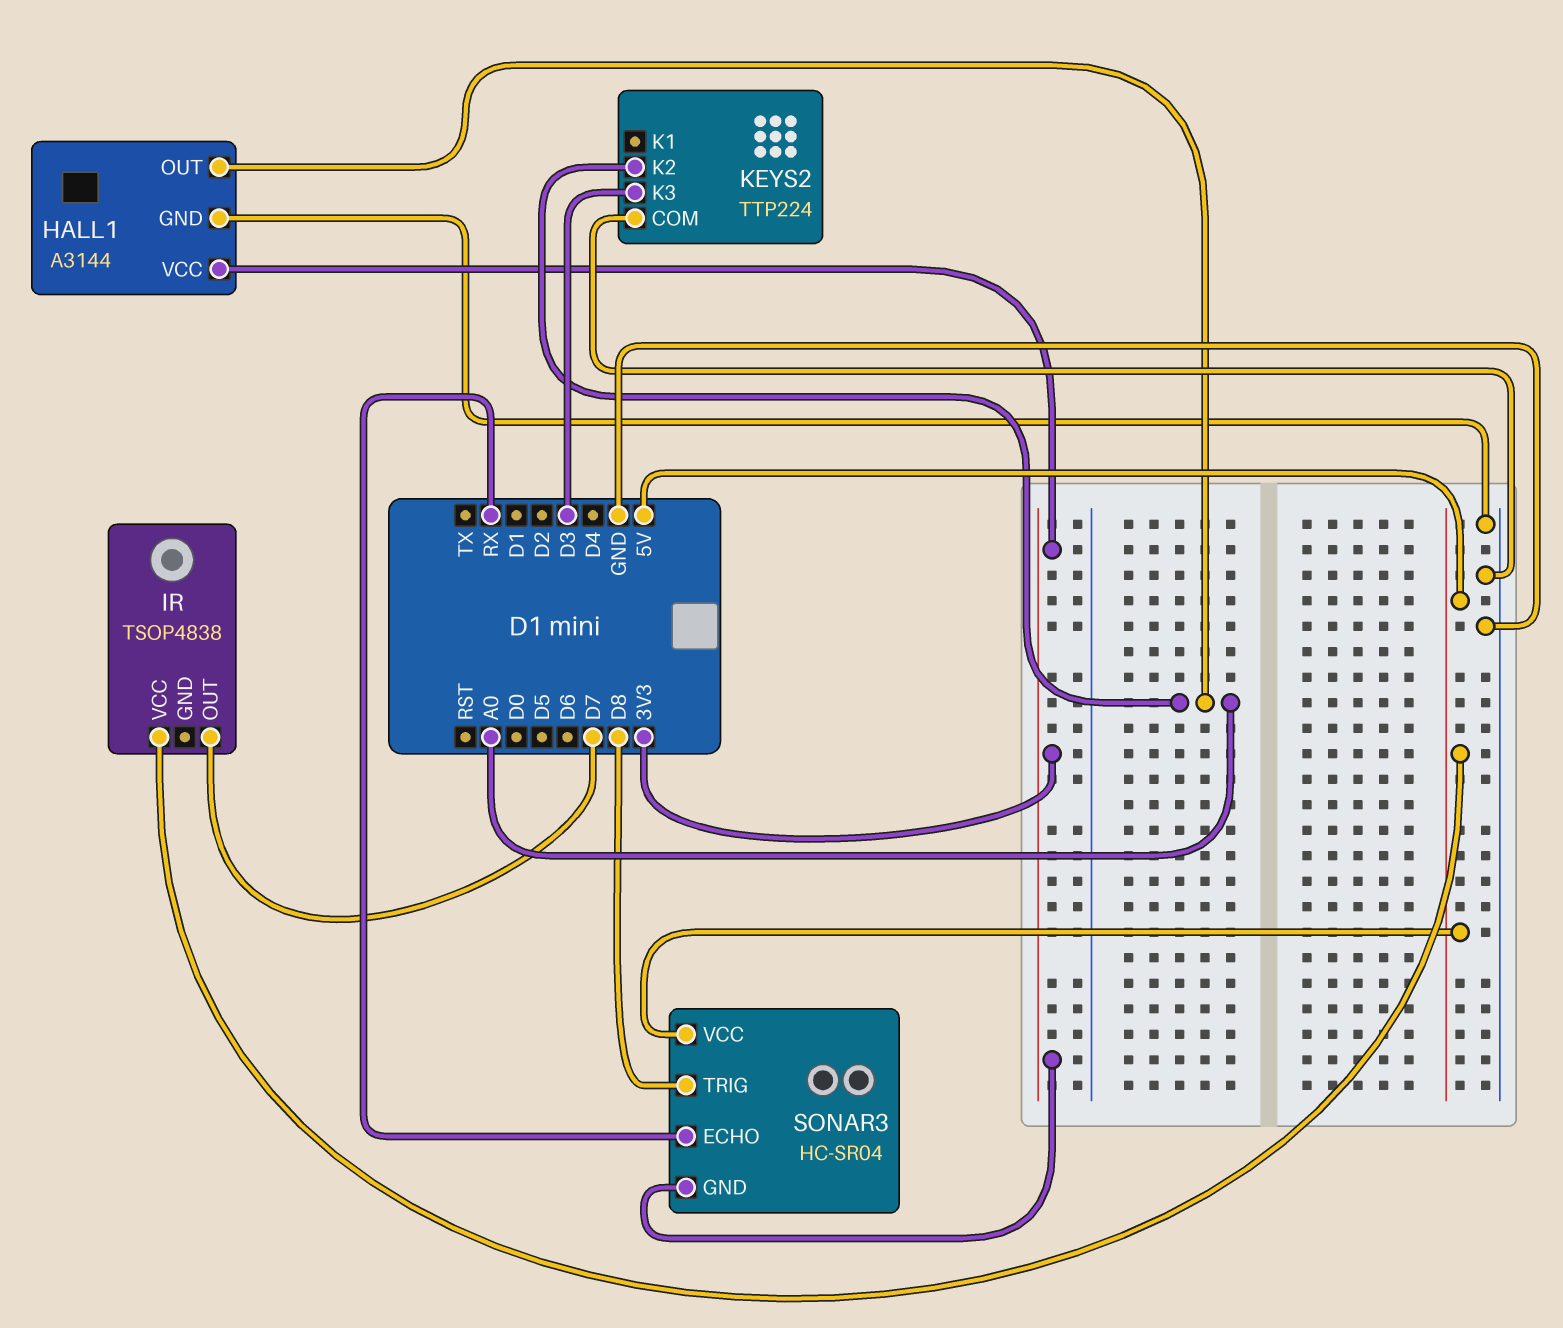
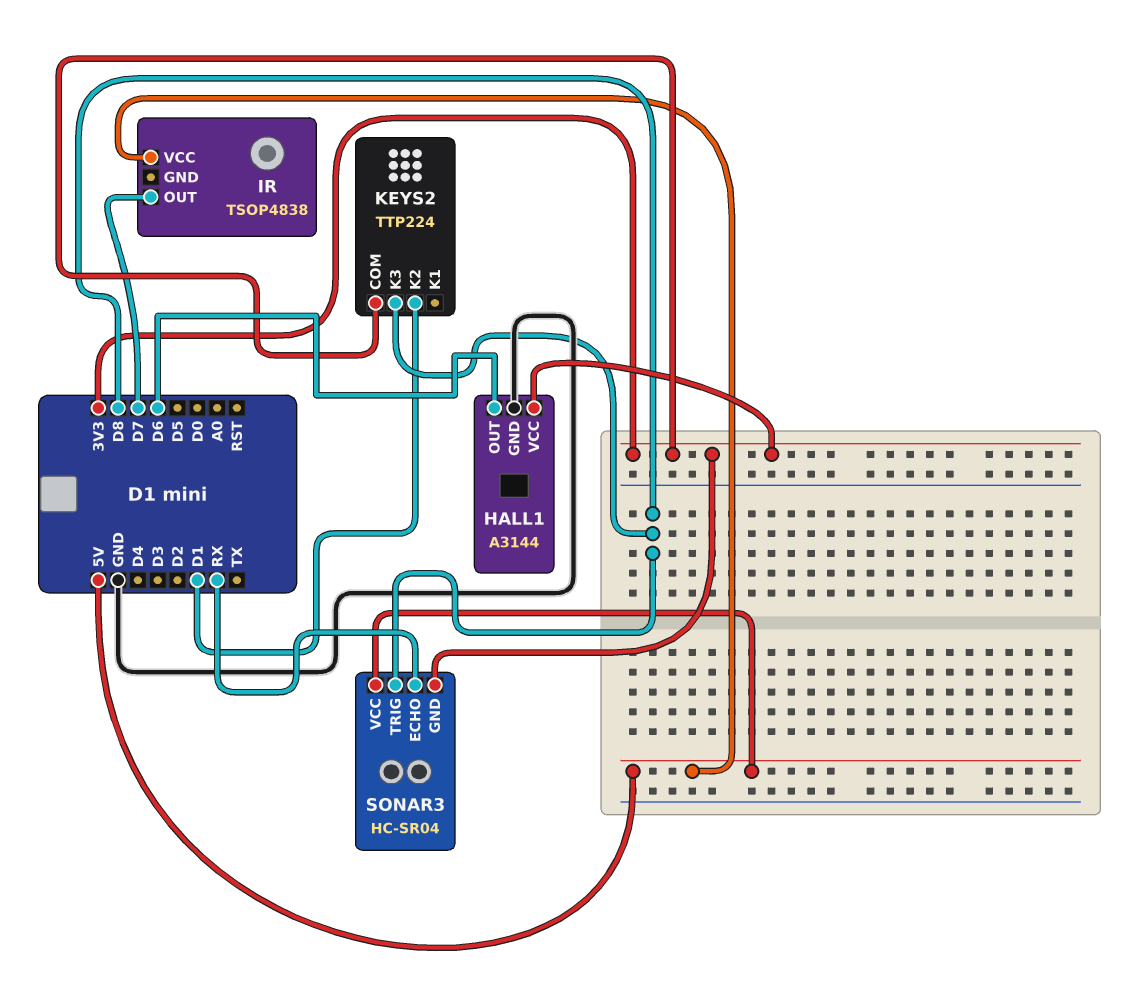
HALL1 pin OUT: A0 -> D6
KEYS2 pin COM: GND -> 3V3
KEYS2 pin K2: A0 -> D1
KEYS2 pin K3: D3 -> D8

